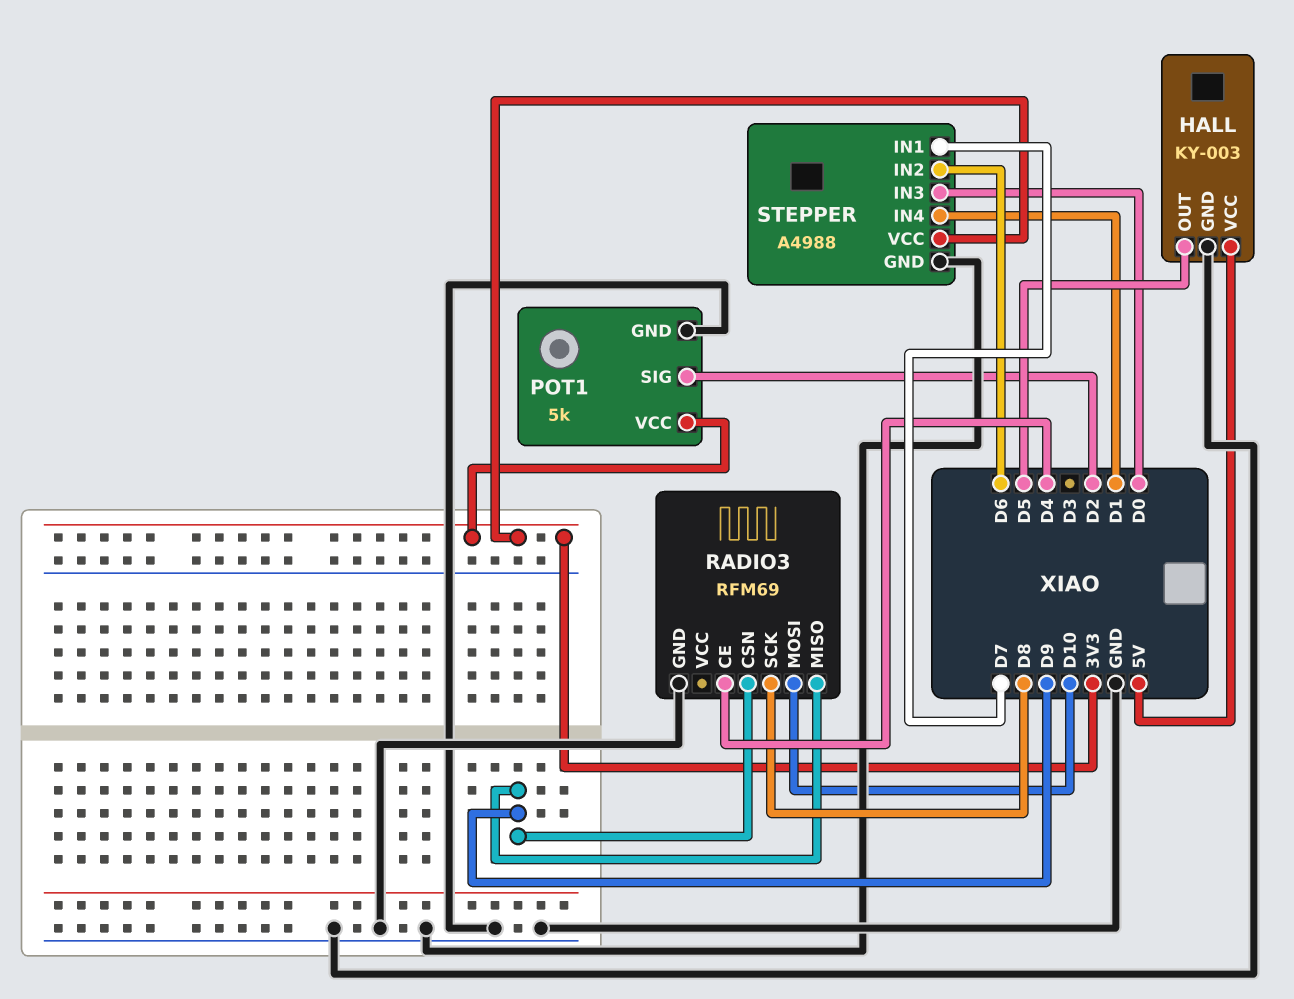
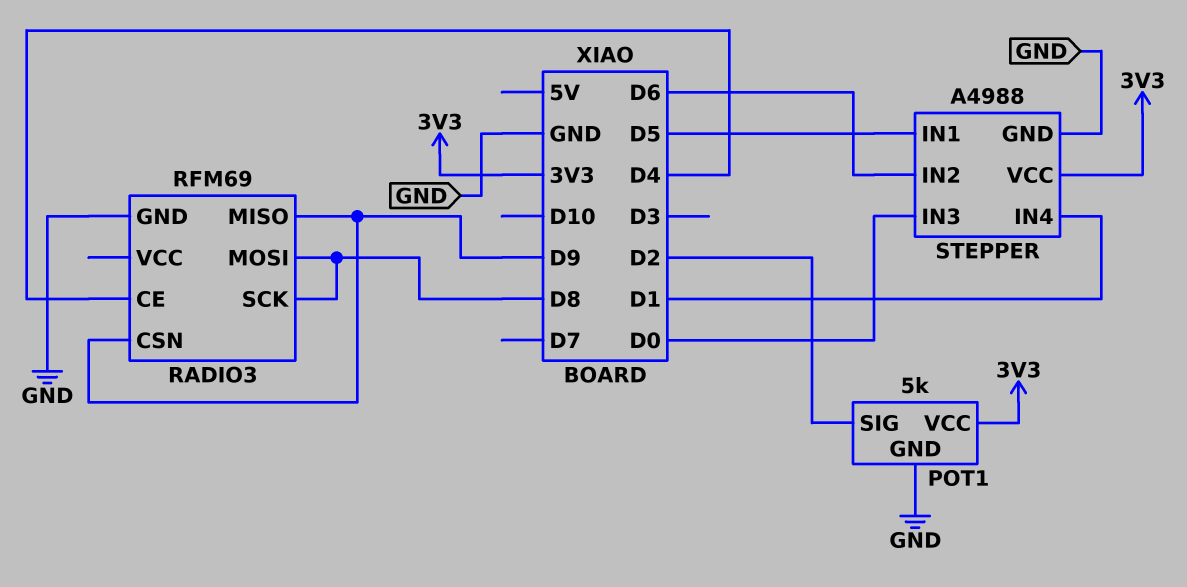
HALL: KY-003 -> none
HALL pin GND: GND -> none
HALL pin OUT: D5 -> none
HALL pin VCC: 5V -> none
RADIO3 pin MOSI: D10 -> D8
STEPPER pin IN1: D7 -> D5

